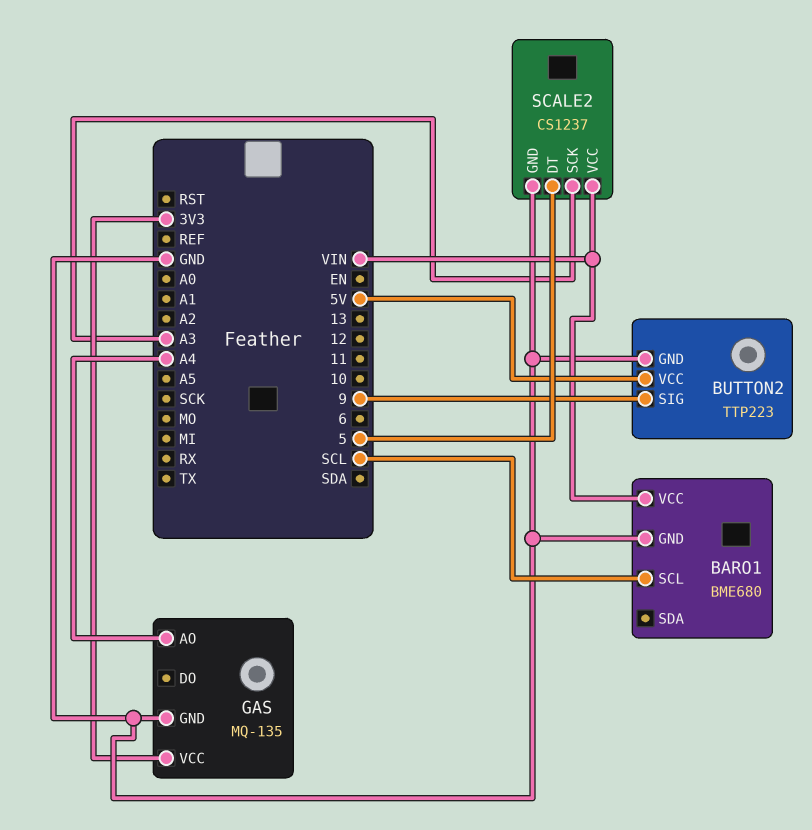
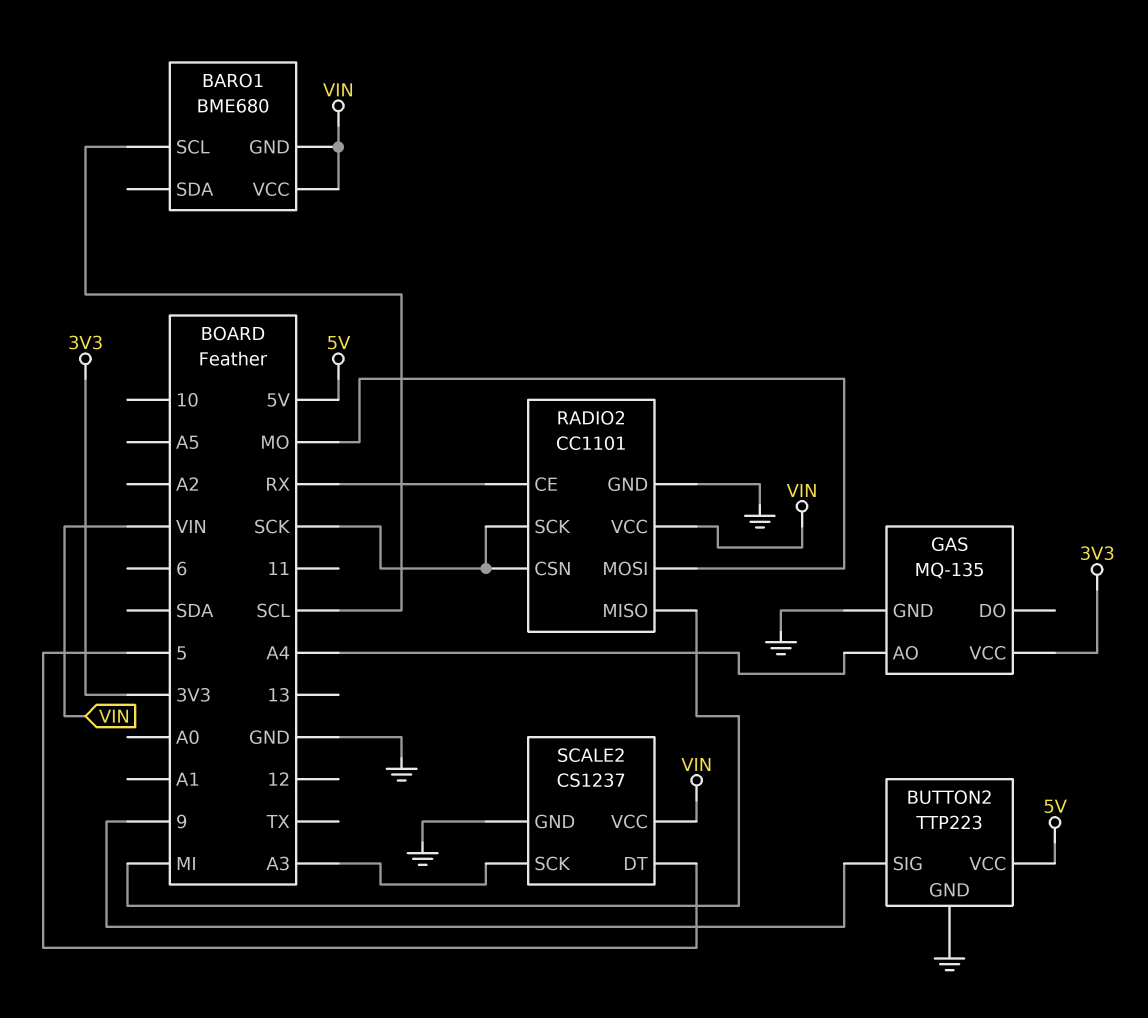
BARO1 pin GND: GND -> VIN
RADIO2: none -> CC1101
RADIO2 pin CE: none -> RX
RADIO2 pin CSN: none -> SCK
RADIO2 pin GND: none -> GND
RADIO2 pin MISO: none -> MI
RADIO2 pin MOSI: none -> MO
RADIO2 pin SCK: none -> SCK
RADIO2 pin VCC: none -> VIN

